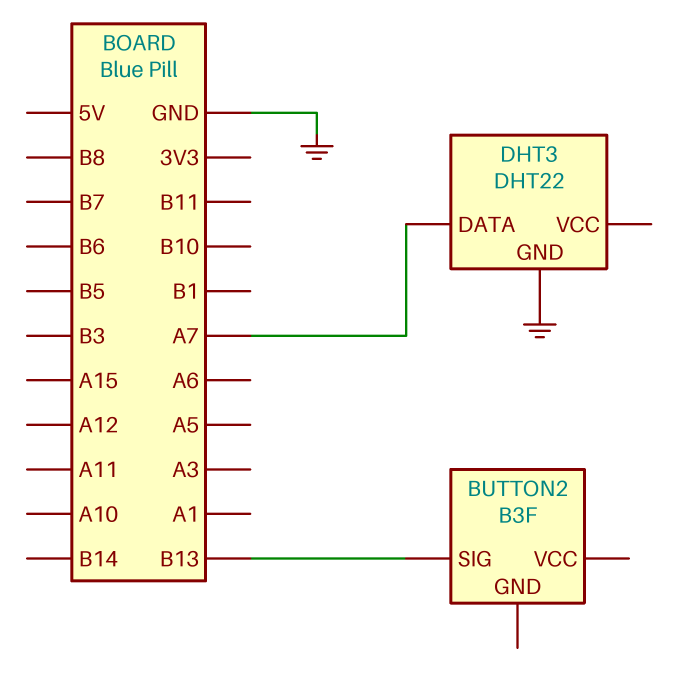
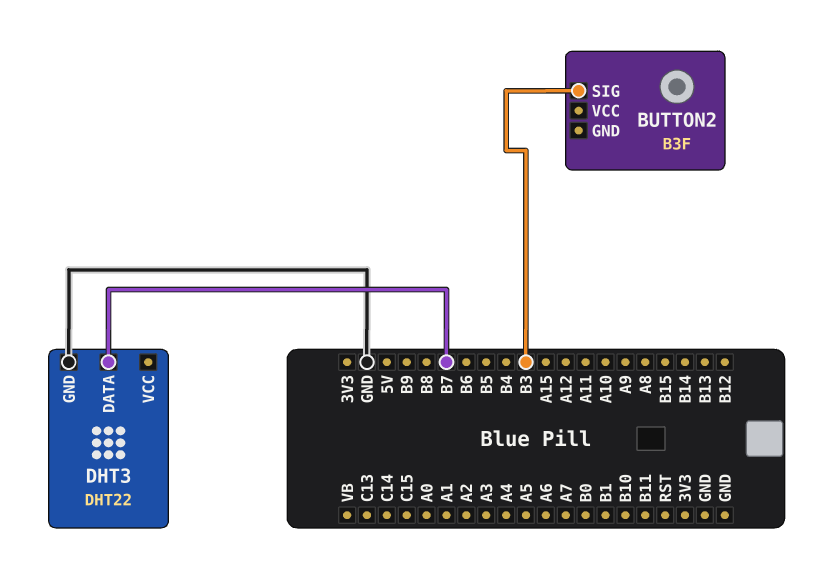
BUTTON2 pin SIG: B13 -> B3
DHT3 pin DATA: A7 -> B7

